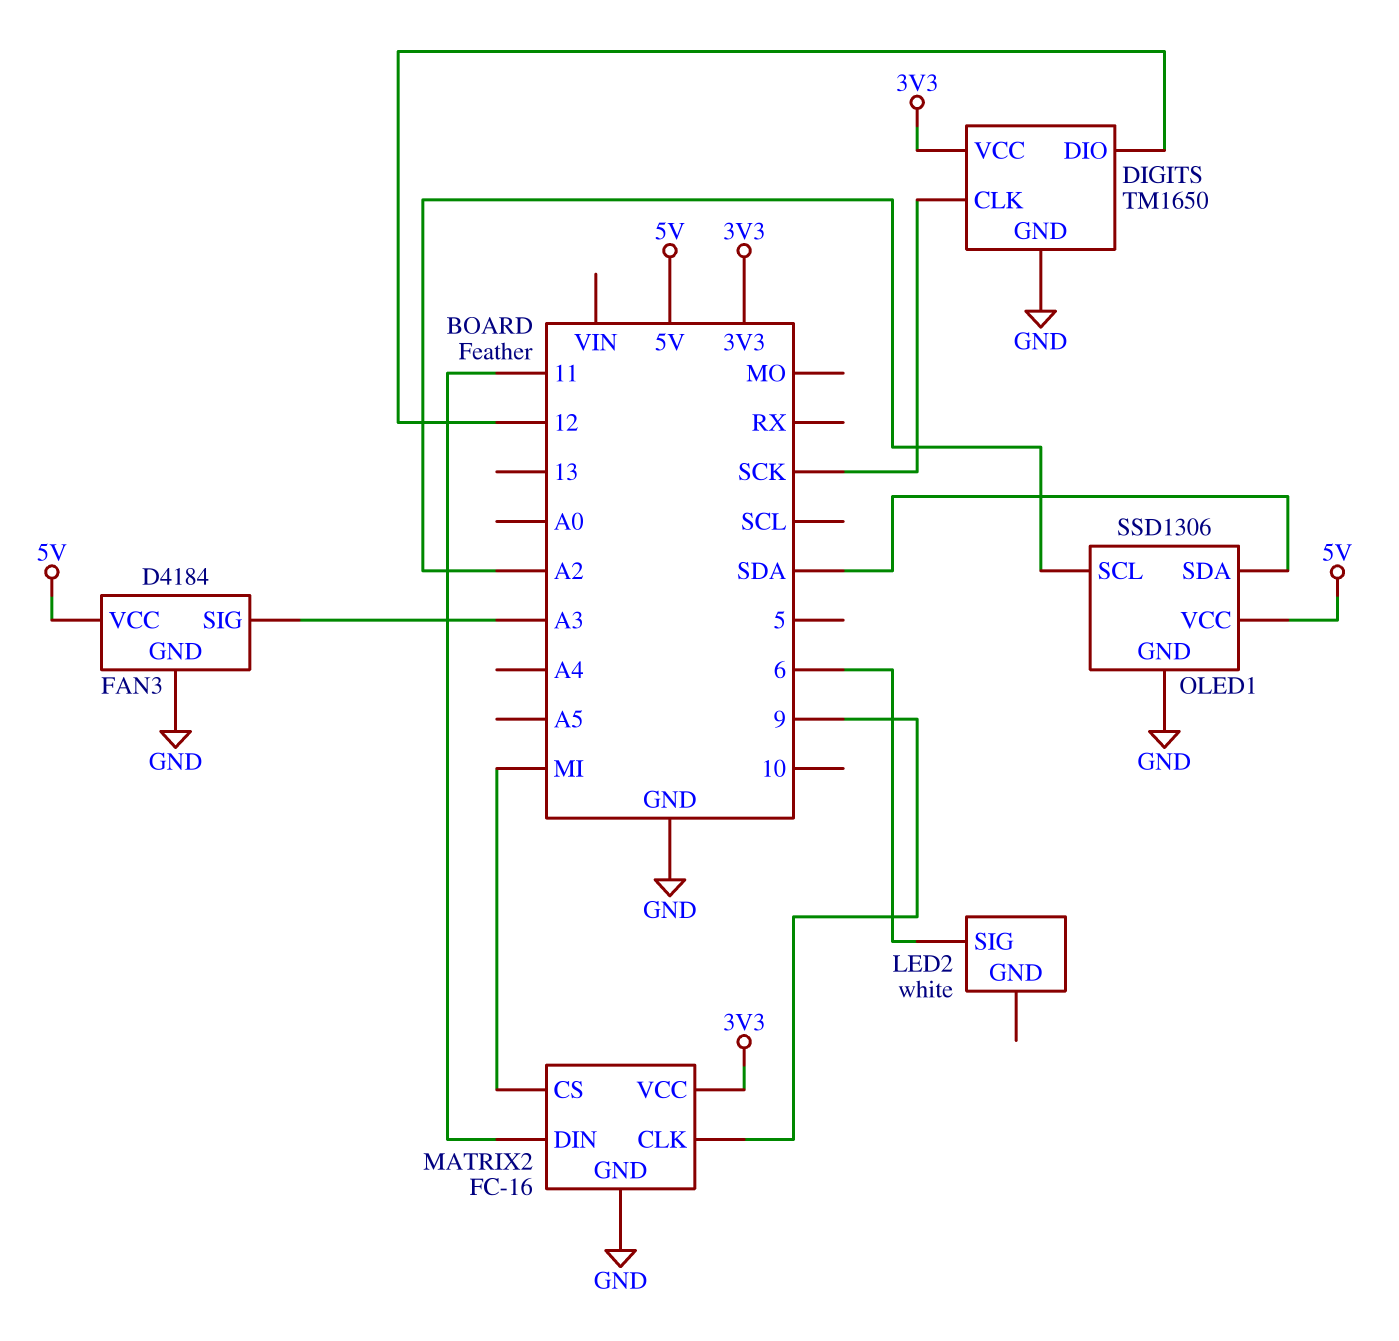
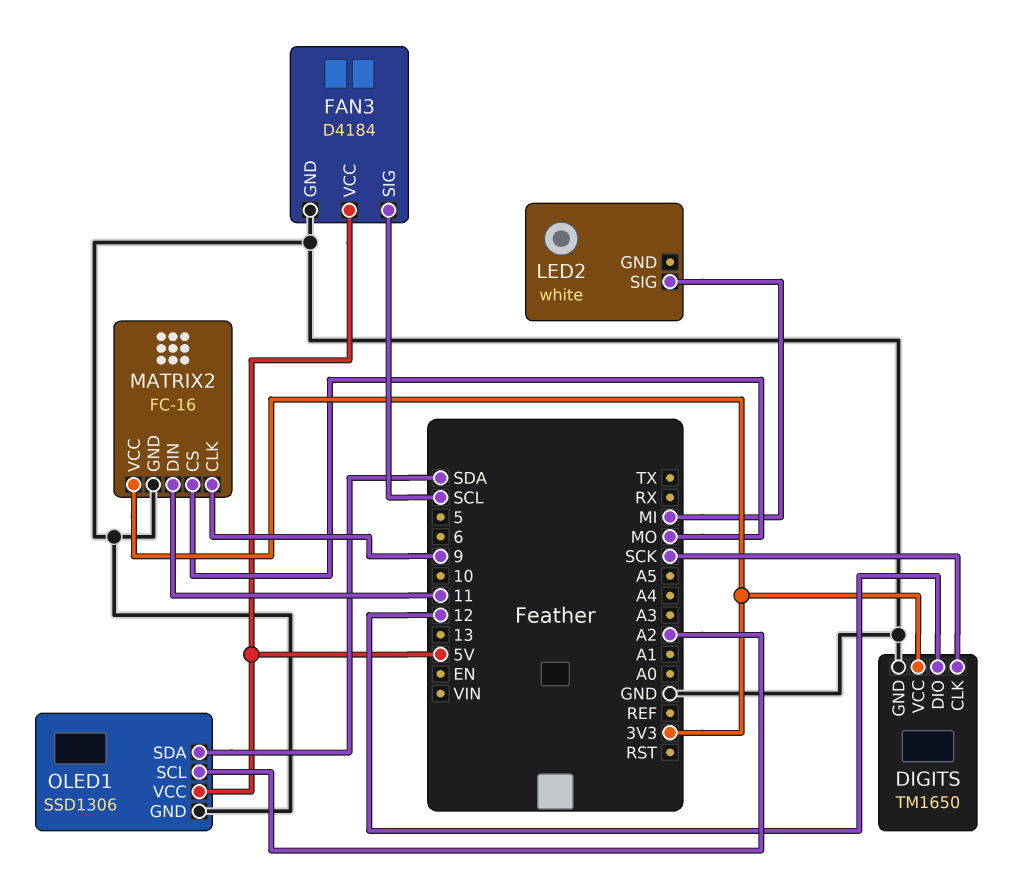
FAN3 pin SIG: A3 -> SCL
LED2 pin SIG: 6 -> MI
MATRIX2 pin CS: MI -> MO

